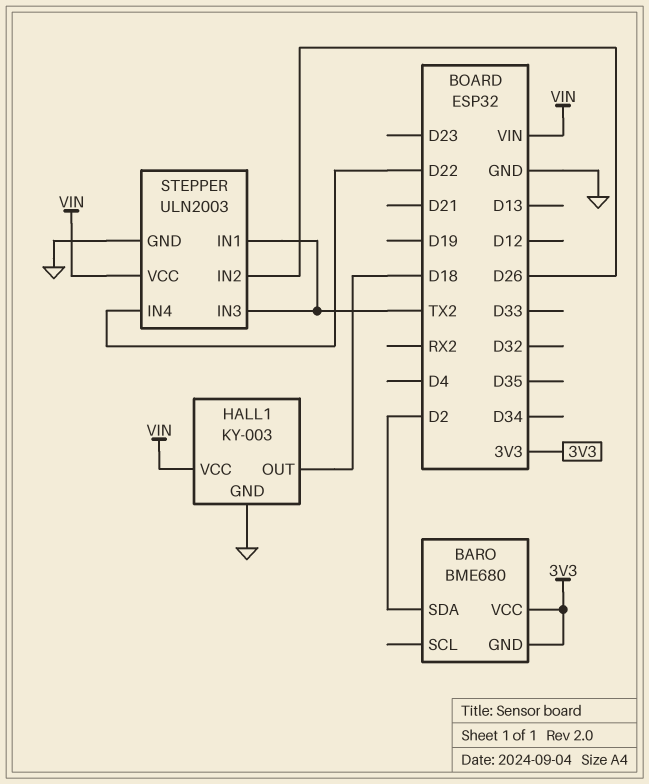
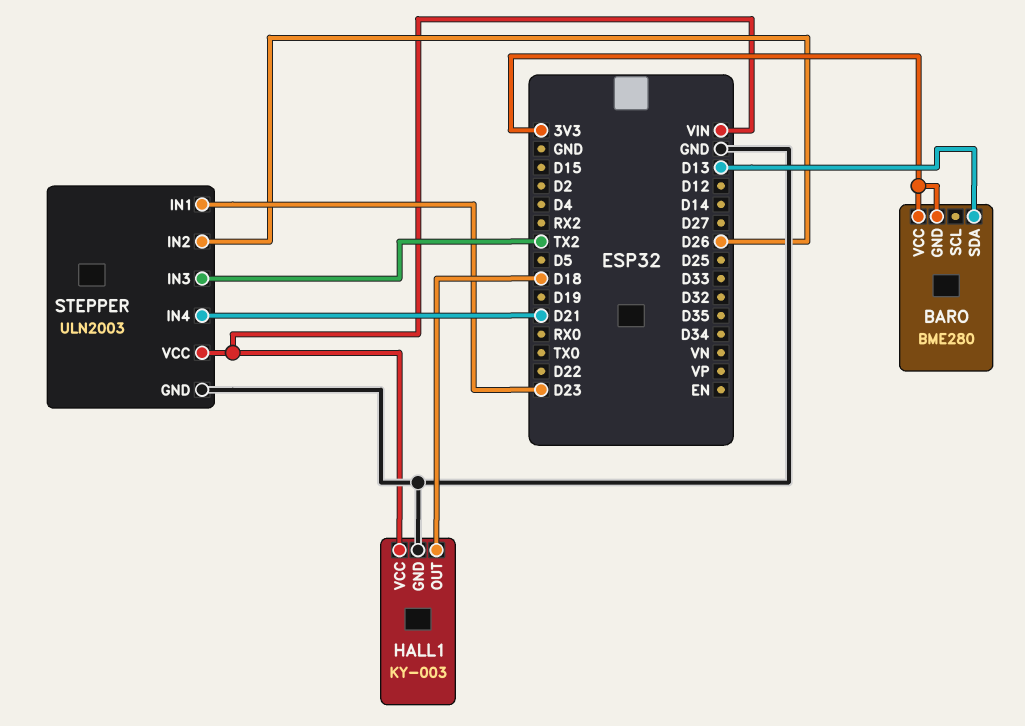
BARO: BME680 -> BME280
BARO pin SDA: D2 -> D13
STEPPER pin IN1: TX2 -> D23
STEPPER pin IN4: D22 -> D21

